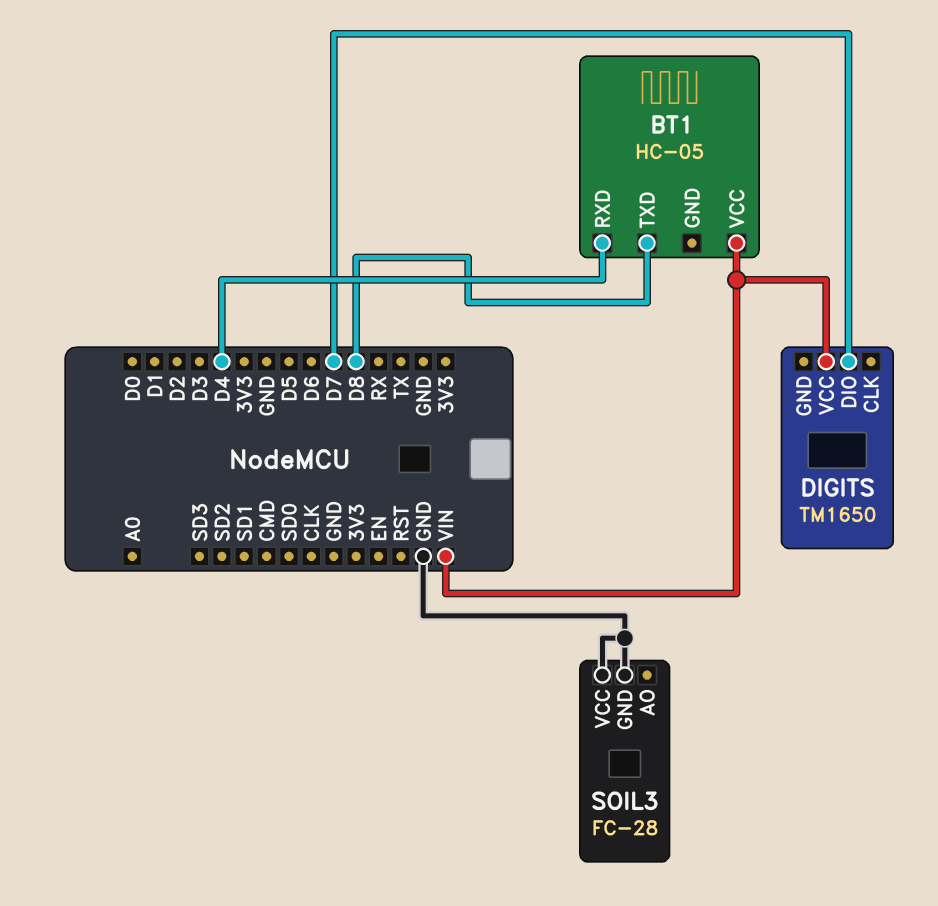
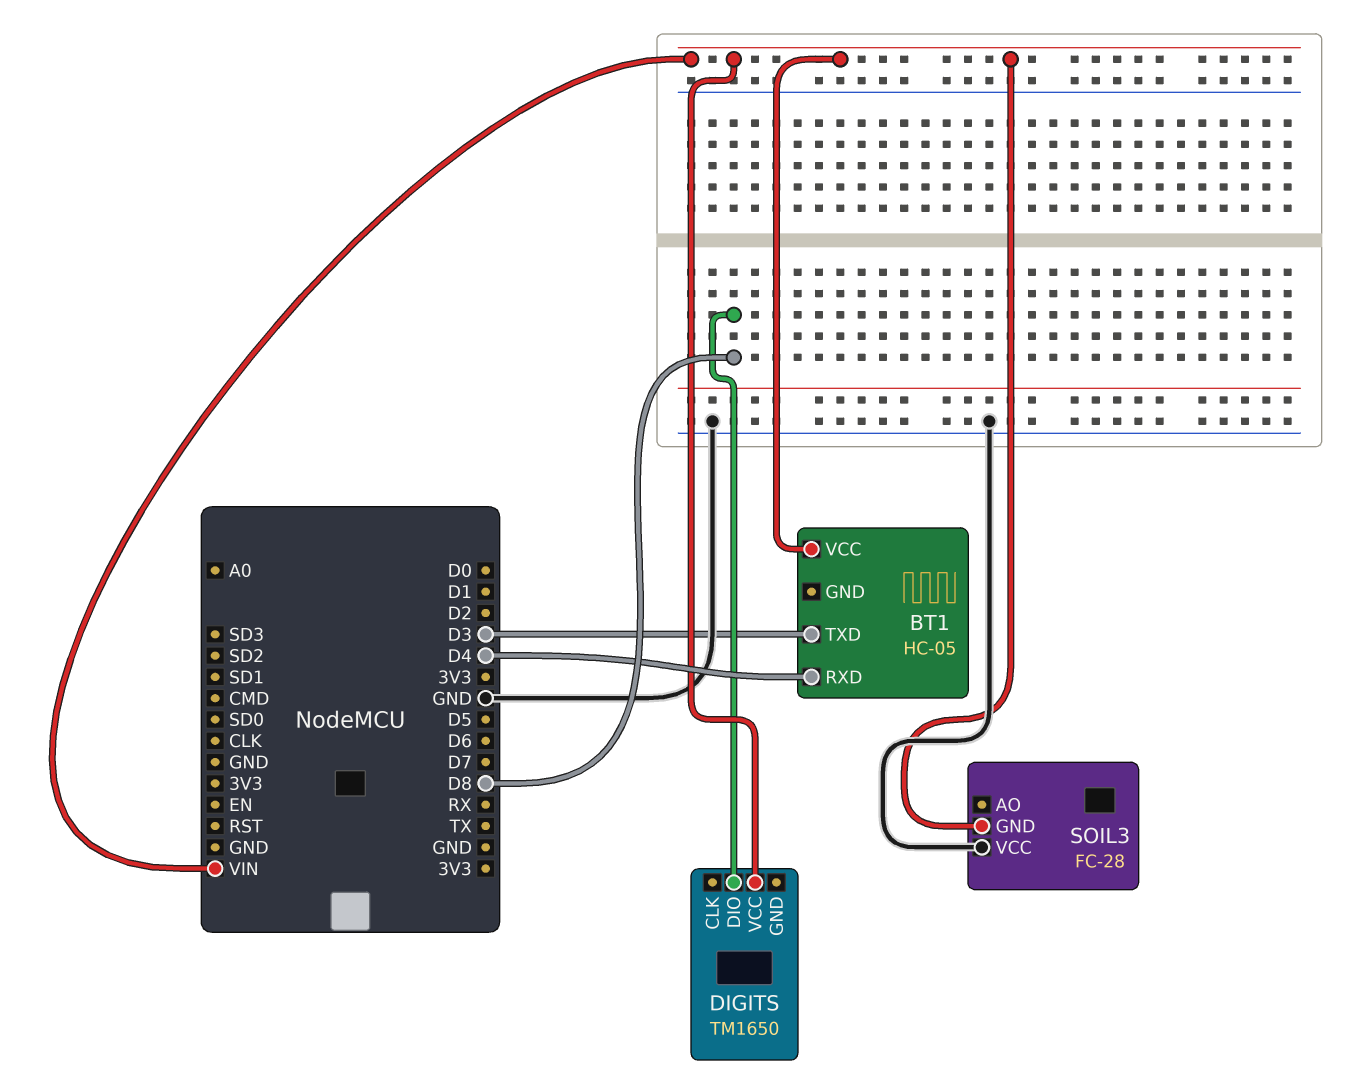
BT1 pin TXD: D8 -> D3
DIGITS pin DIO: D7 -> D8
SOIL3 pin GND: GND -> VIN

